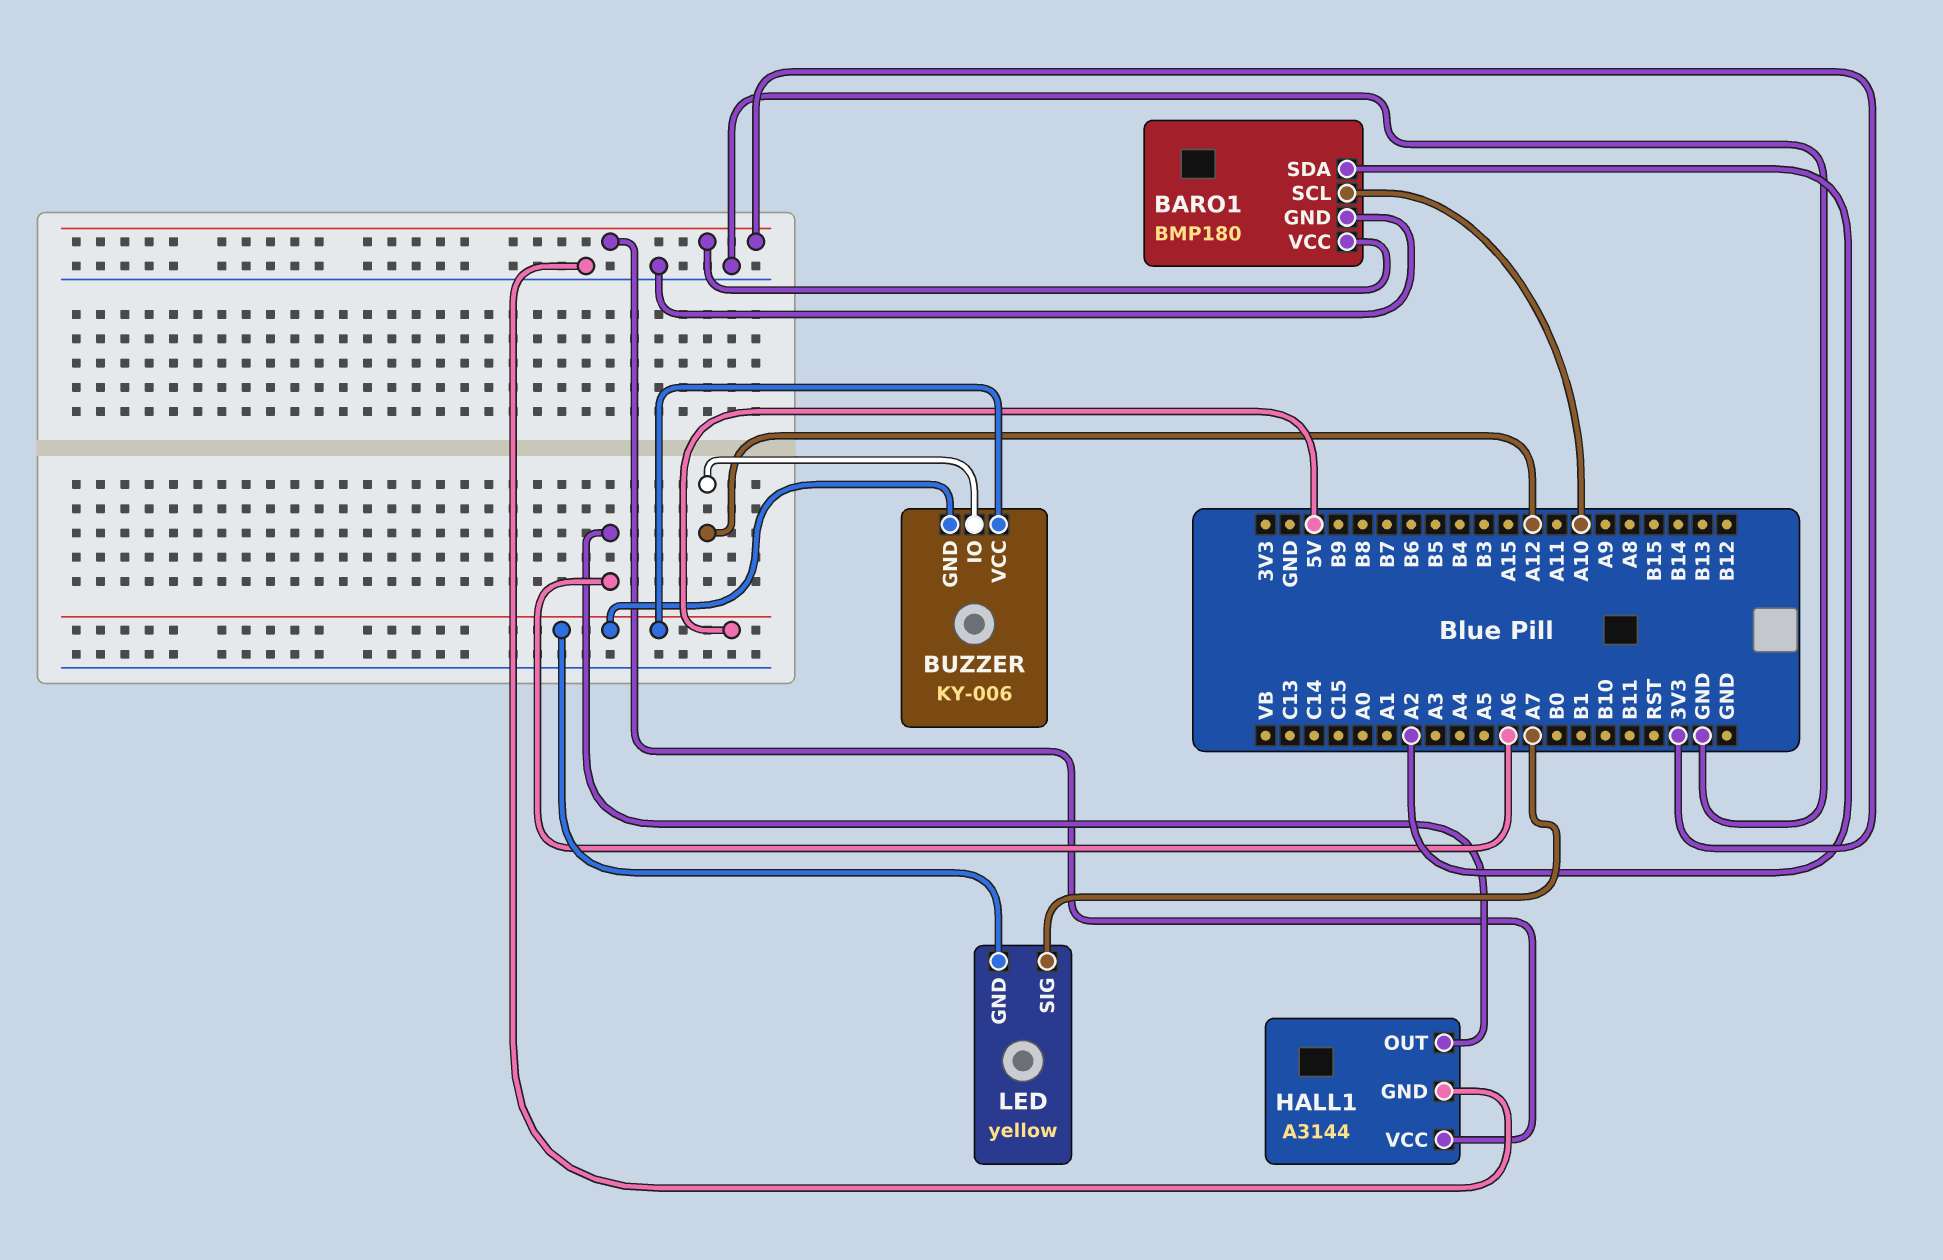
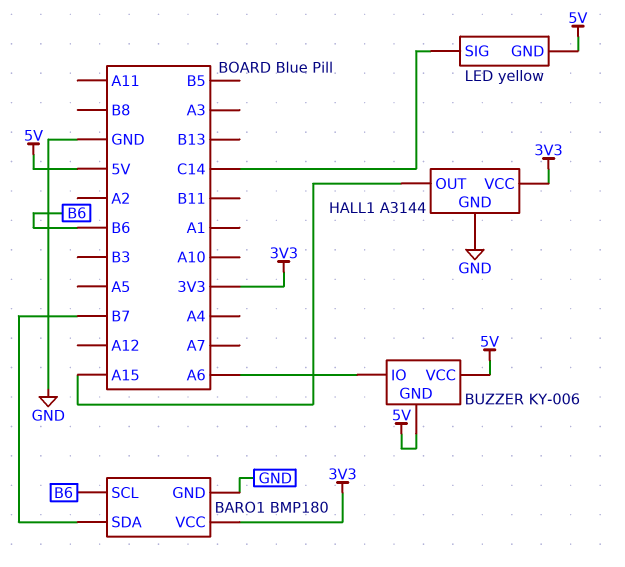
BARO1 pin SCL: A10 -> B6
BARO1 pin SDA: A2 -> B7
BUZZER pin IO: A12 -> A6
HALL1 pin OUT: A6 -> A15
LED pin SIG: A7 -> C14

